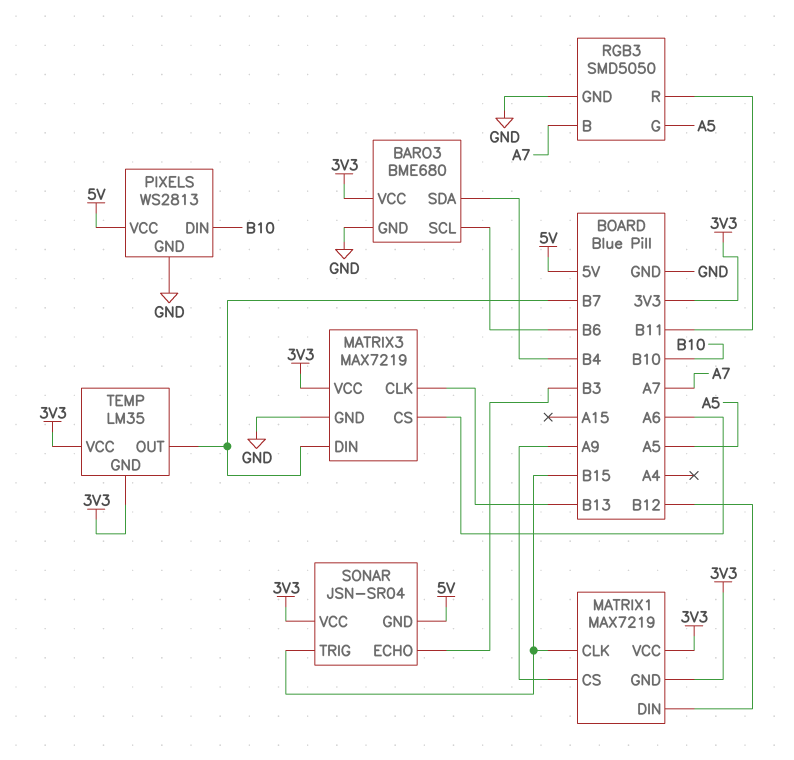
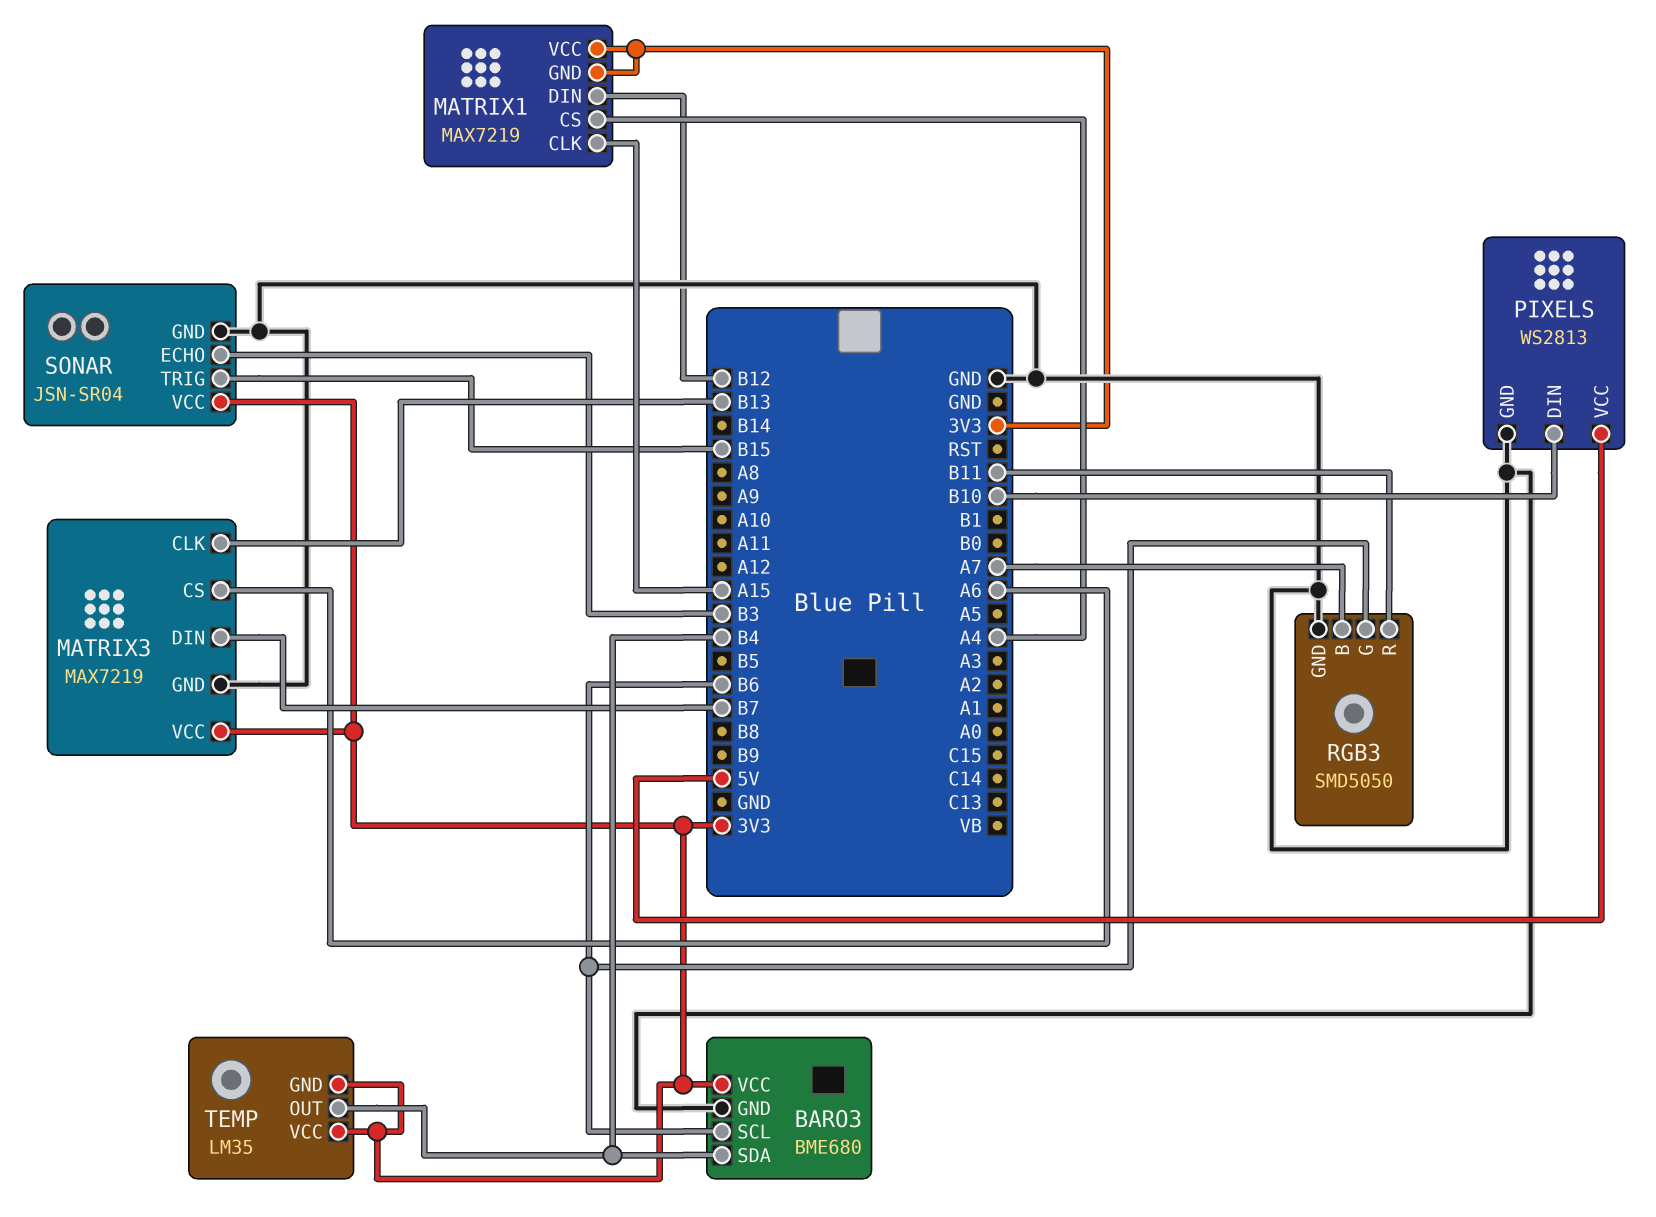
MATRIX1 pin CLK: B15 -> A15
MATRIX1 pin CS: A9 -> A4
RGB3 pin G: A5 -> B6
SONAR pin GND: 5V -> GND
TEMP pin OUT: B7 -> B4

